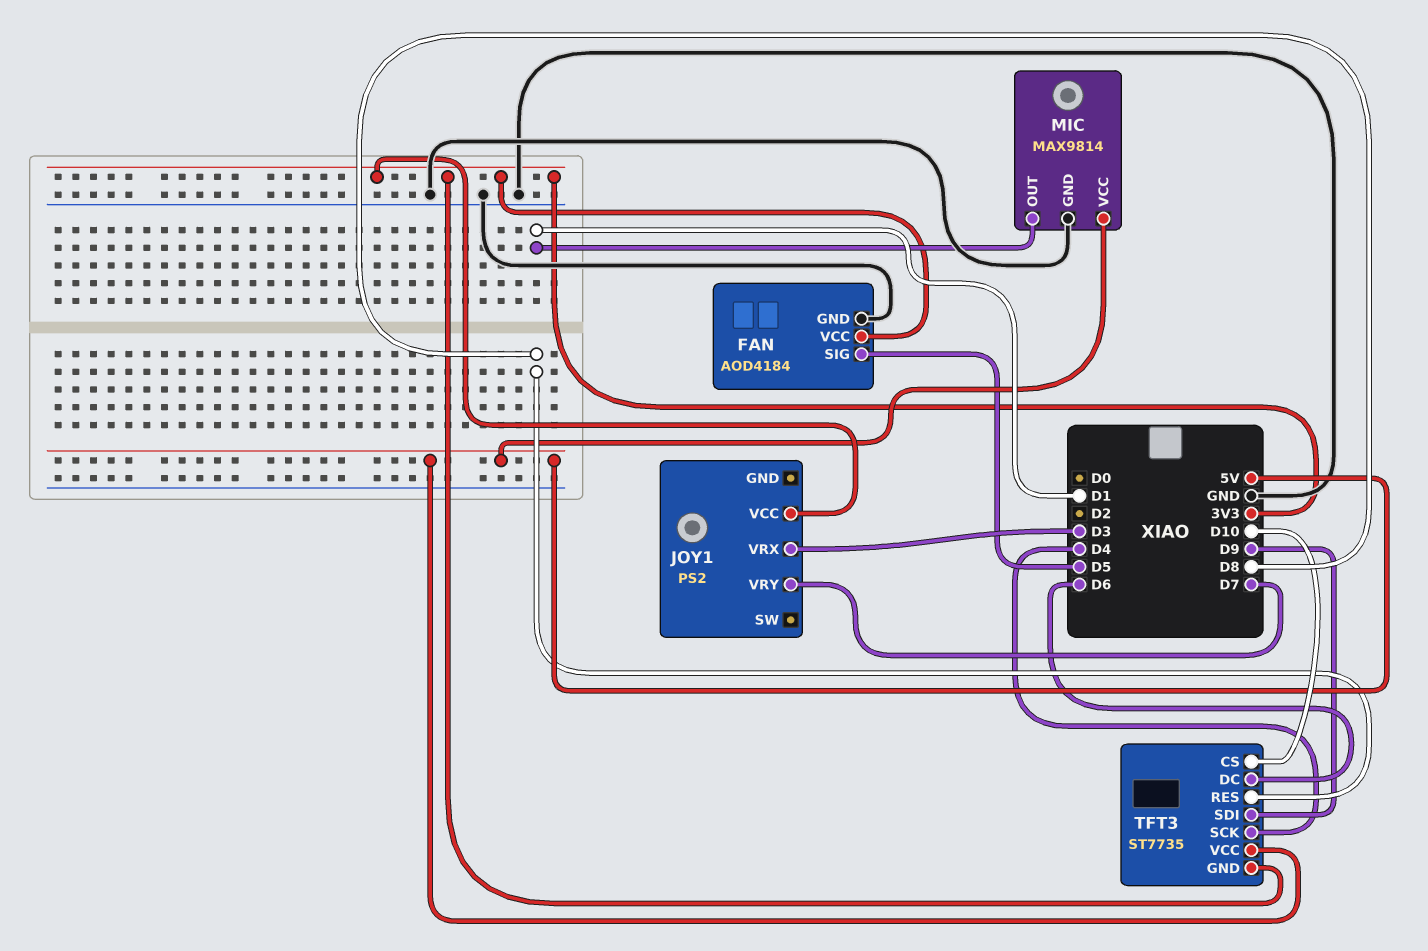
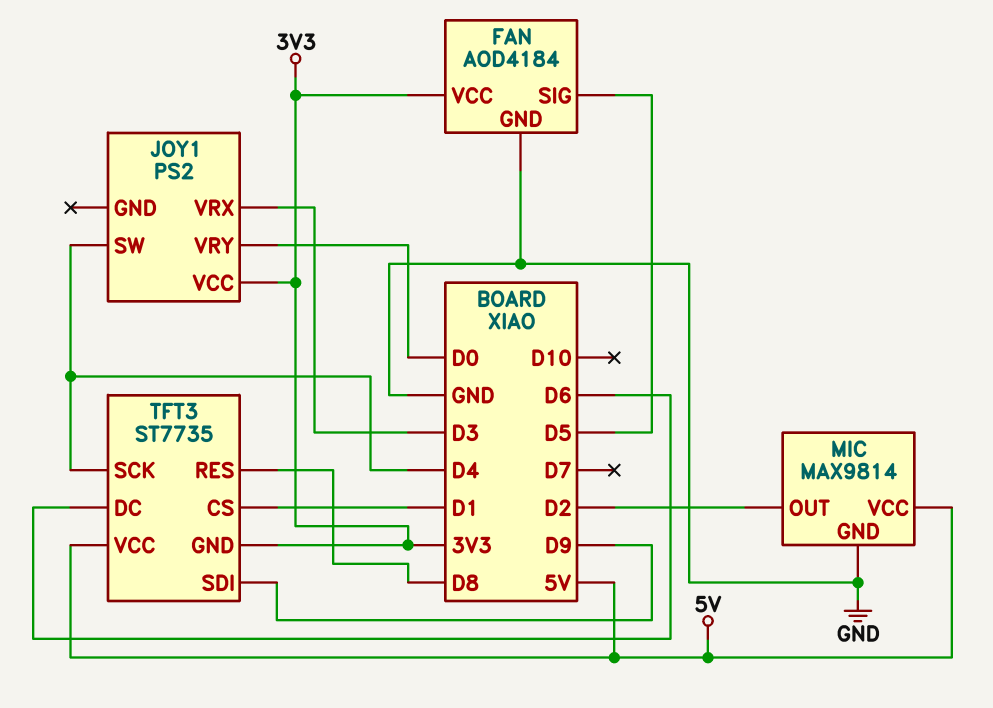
JOY1 pin SW: none -> D4
JOY1 pin VRY: D7 -> D0
MIC pin OUT: D1 -> D2
TFT3 pin CS: D10 -> D1

